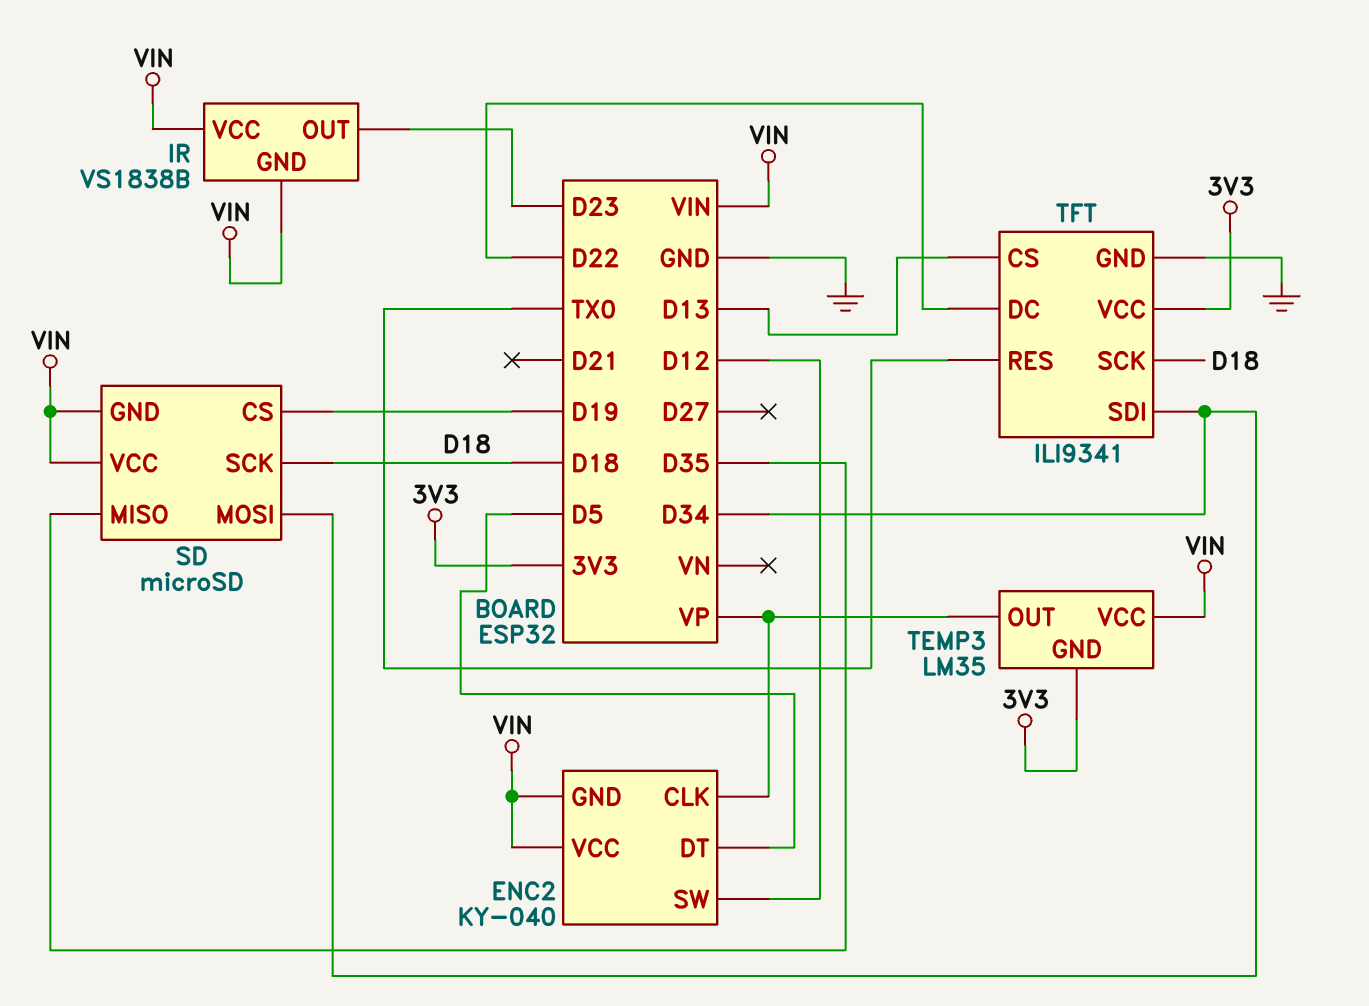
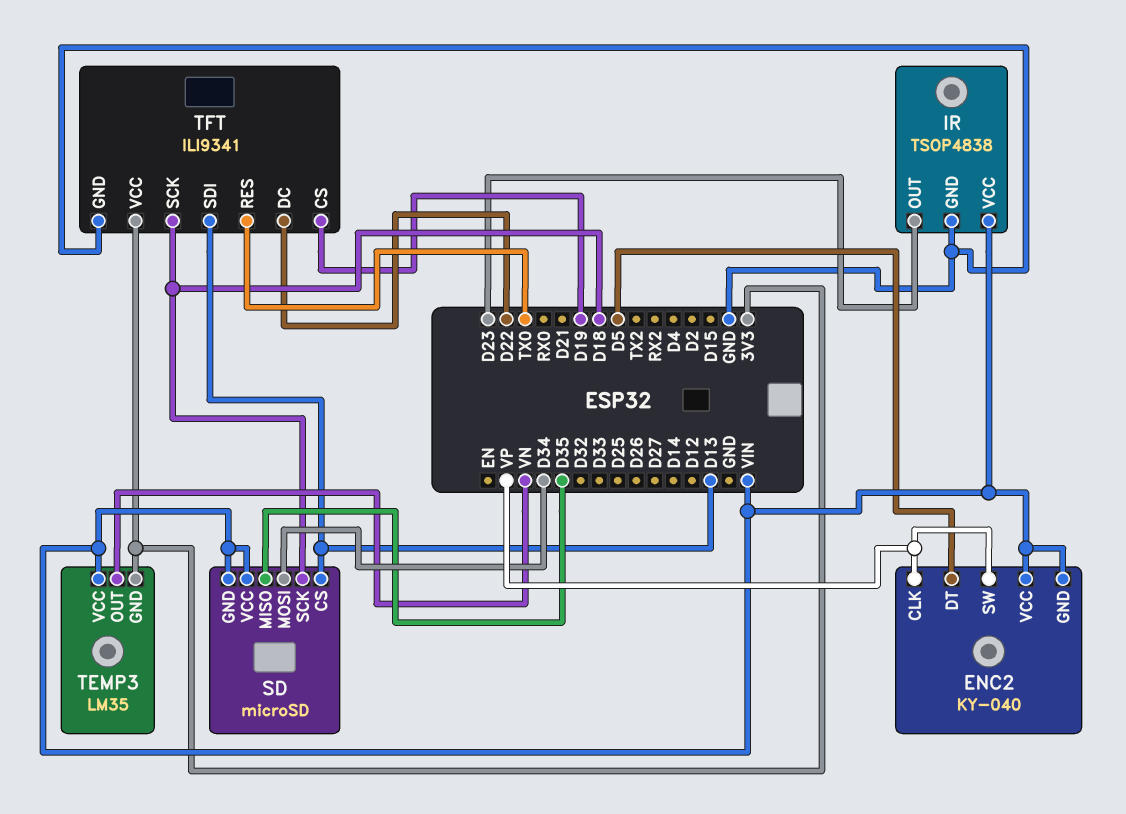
ENC2 pin SW: D12 -> VP
IR: VS1838B -> TSOP4838
IR pin GND: VIN -> GND
SD pin CS: D19 -> D13
TEMP3 pin OUT: VP -> VN
TFT pin CS: D13 -> D19
TFT pin SDI: D34 -> D13

